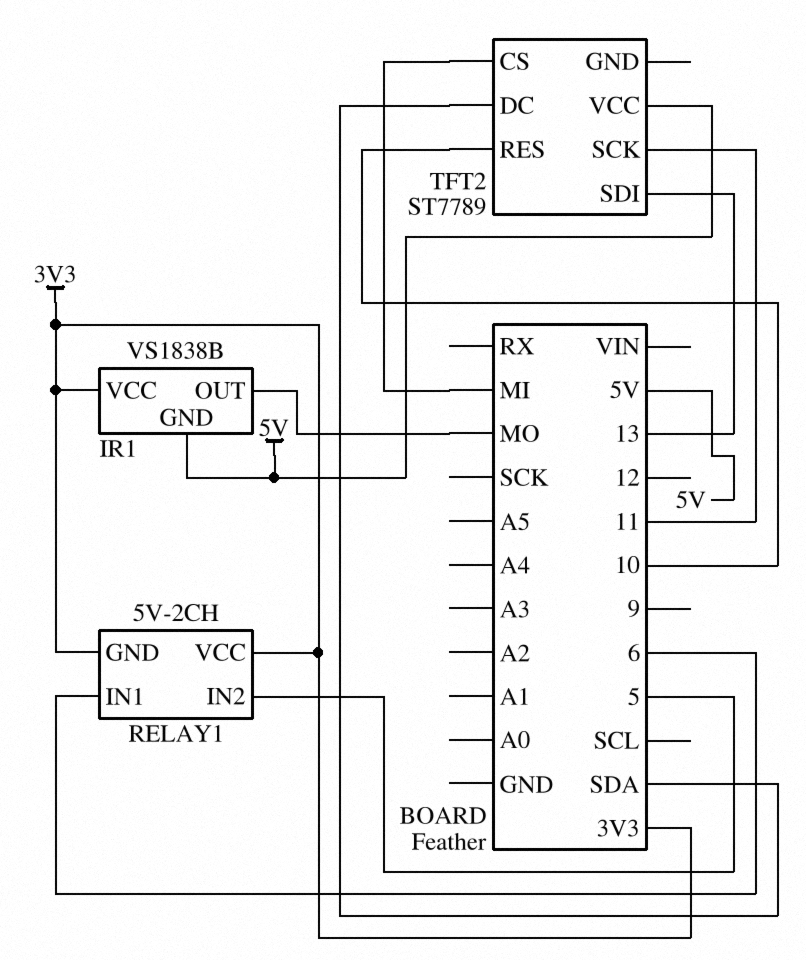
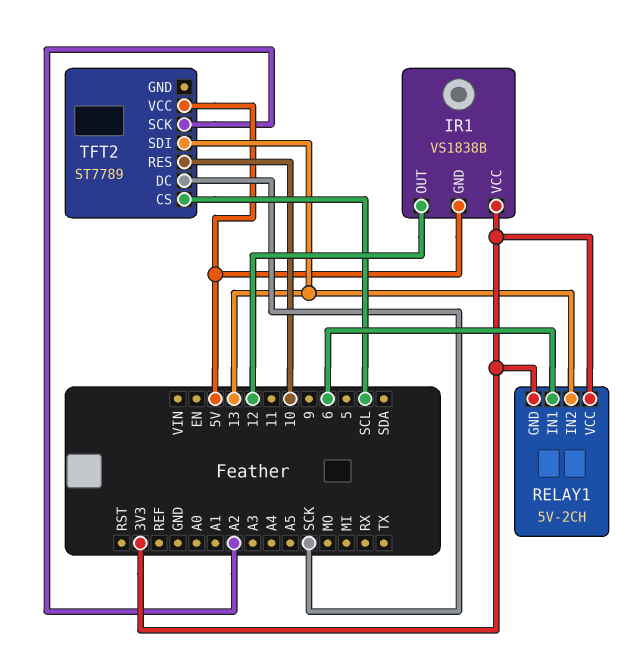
IR1 pin OUT: MO -> 12
RELAY1 pin IN2: 5 -> 13
TFT2 pin CS: MI -> SCL
TFT2 pin DC: SDA -> SCK
TFT2 pin SCK: 11 -> A2

